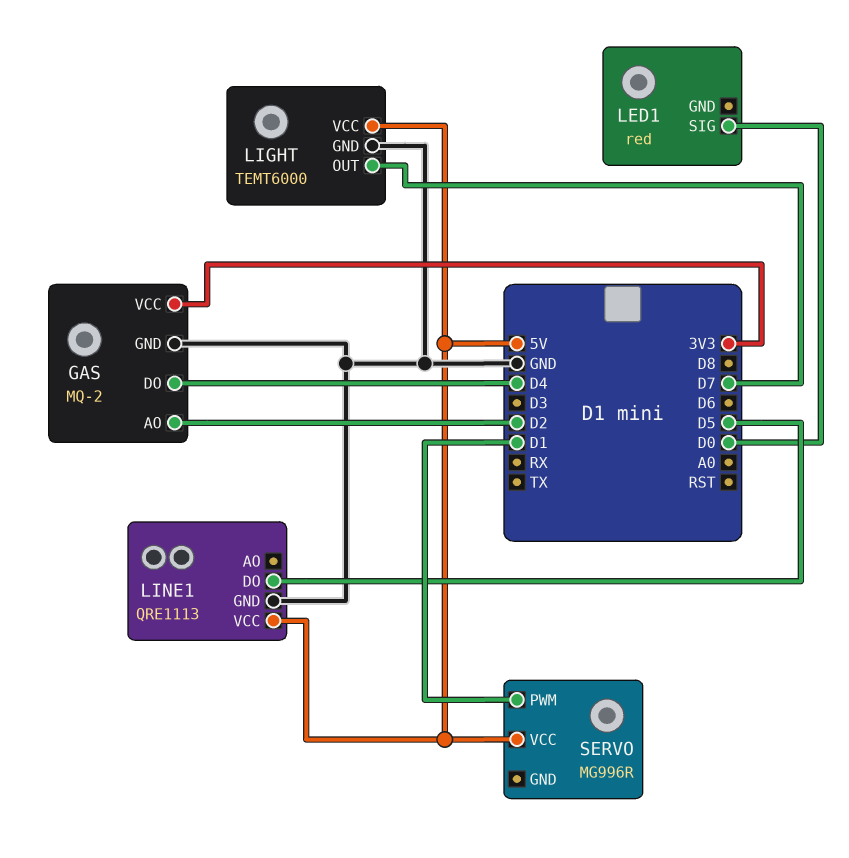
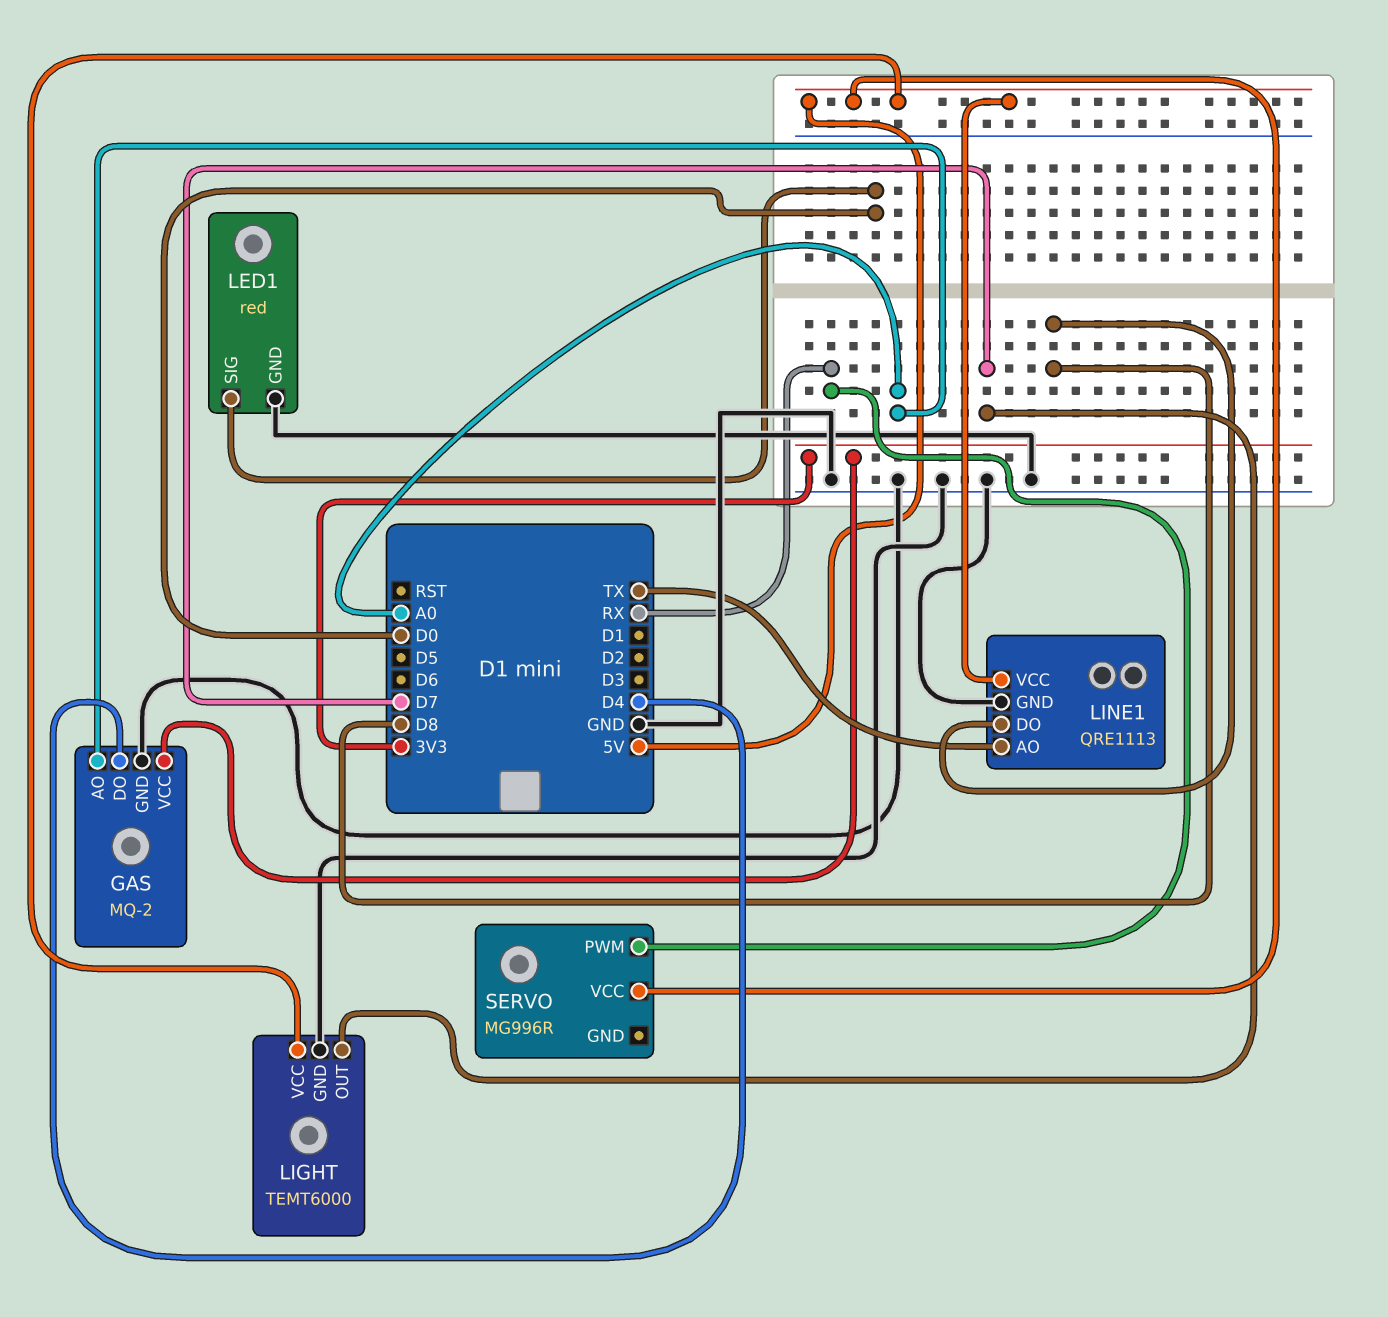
GAS pin AO: D2 -> A0
LED1 pin GND: none -> GND
LINE1 pin AO: none -> TX
LINE1 pin DO: D5 -> D8
SERVO pin PWM: D1 -> RX

